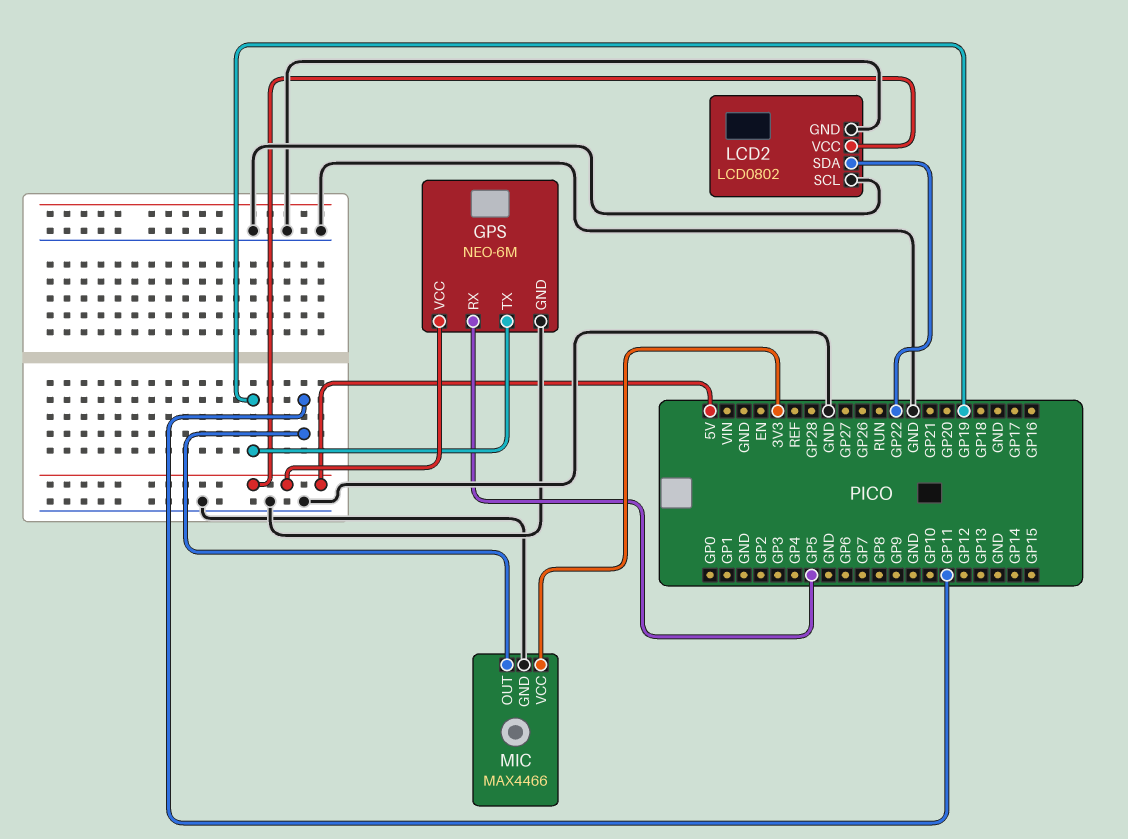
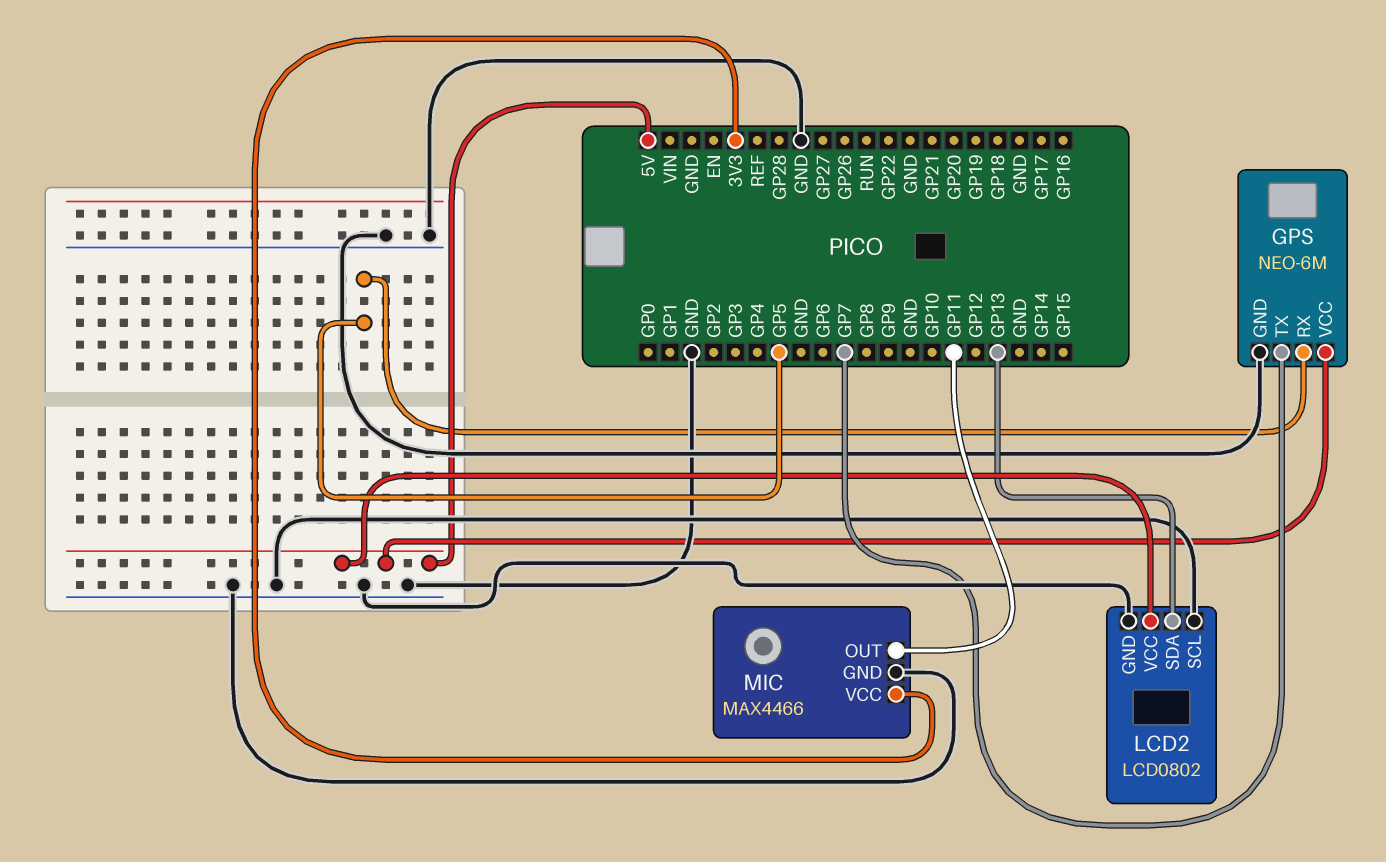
GPS pin TX: GP19 -> GP7
LCD2 pin SDA: GP22 -> GP13

